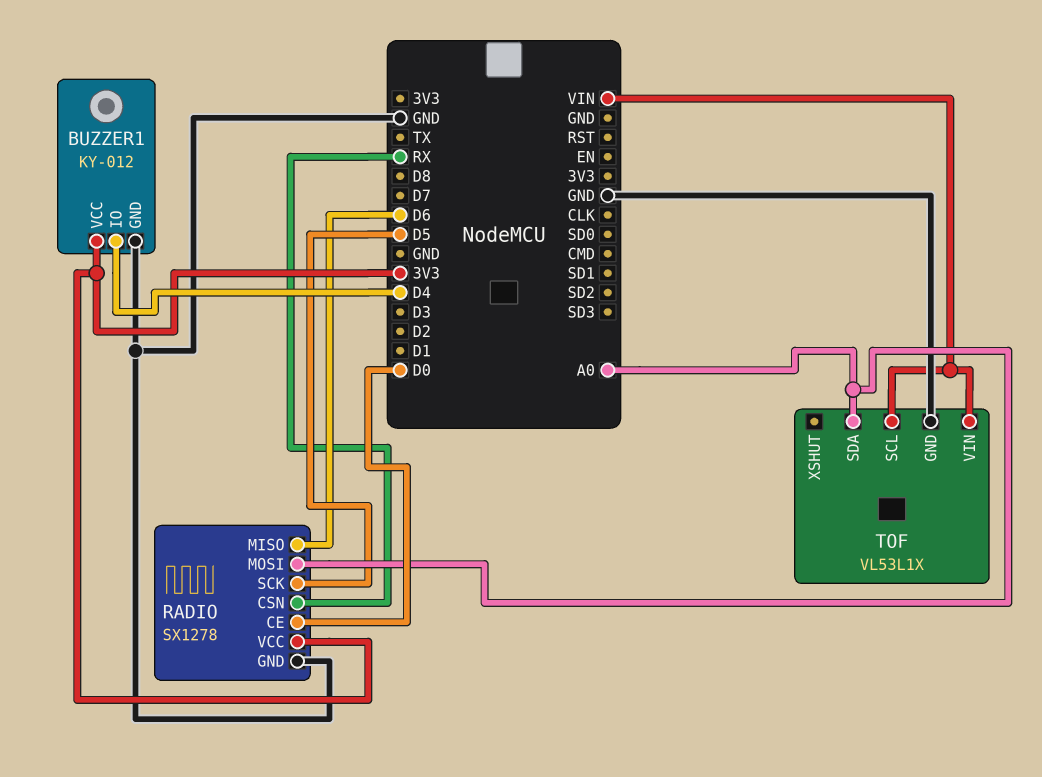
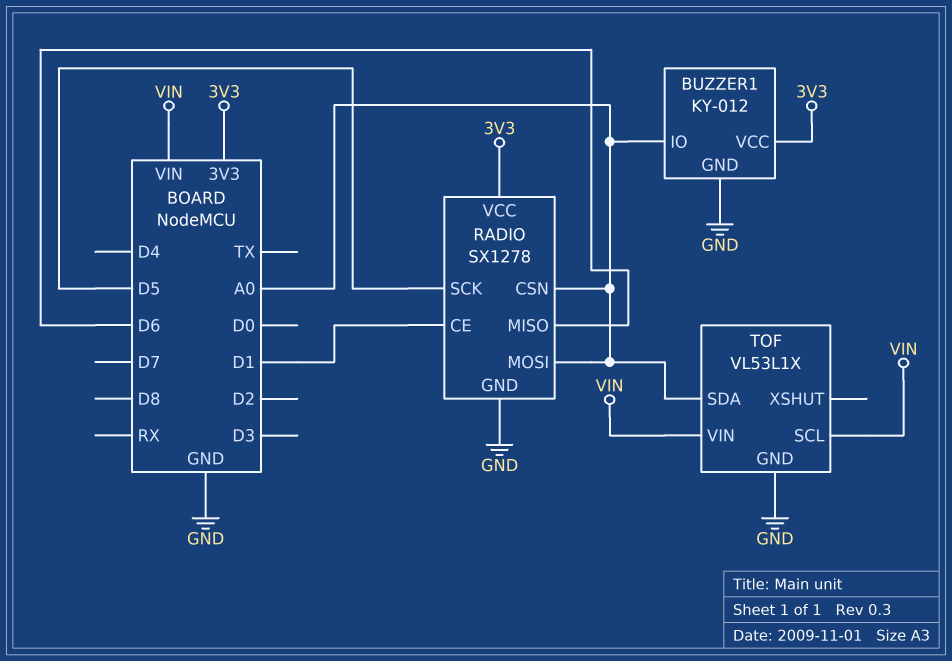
BUZZER1 pin IO: D4 -> A0
RADIO pin CE: D0 -> D1
RADIO pin CSN: RX -> A0

